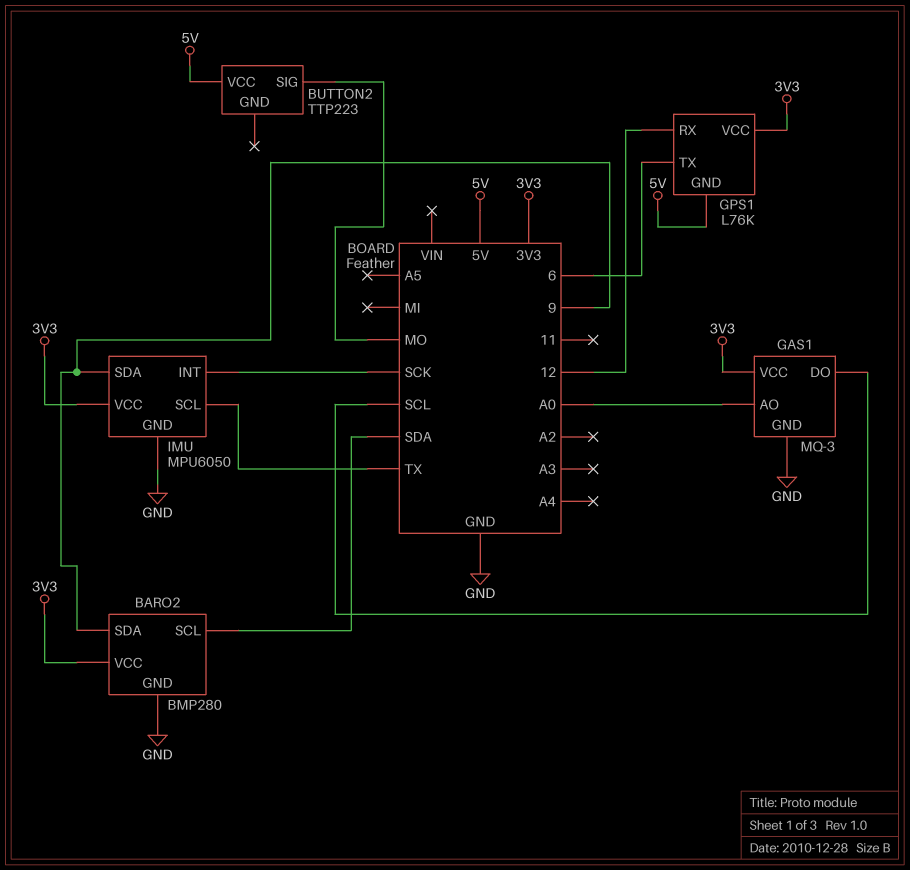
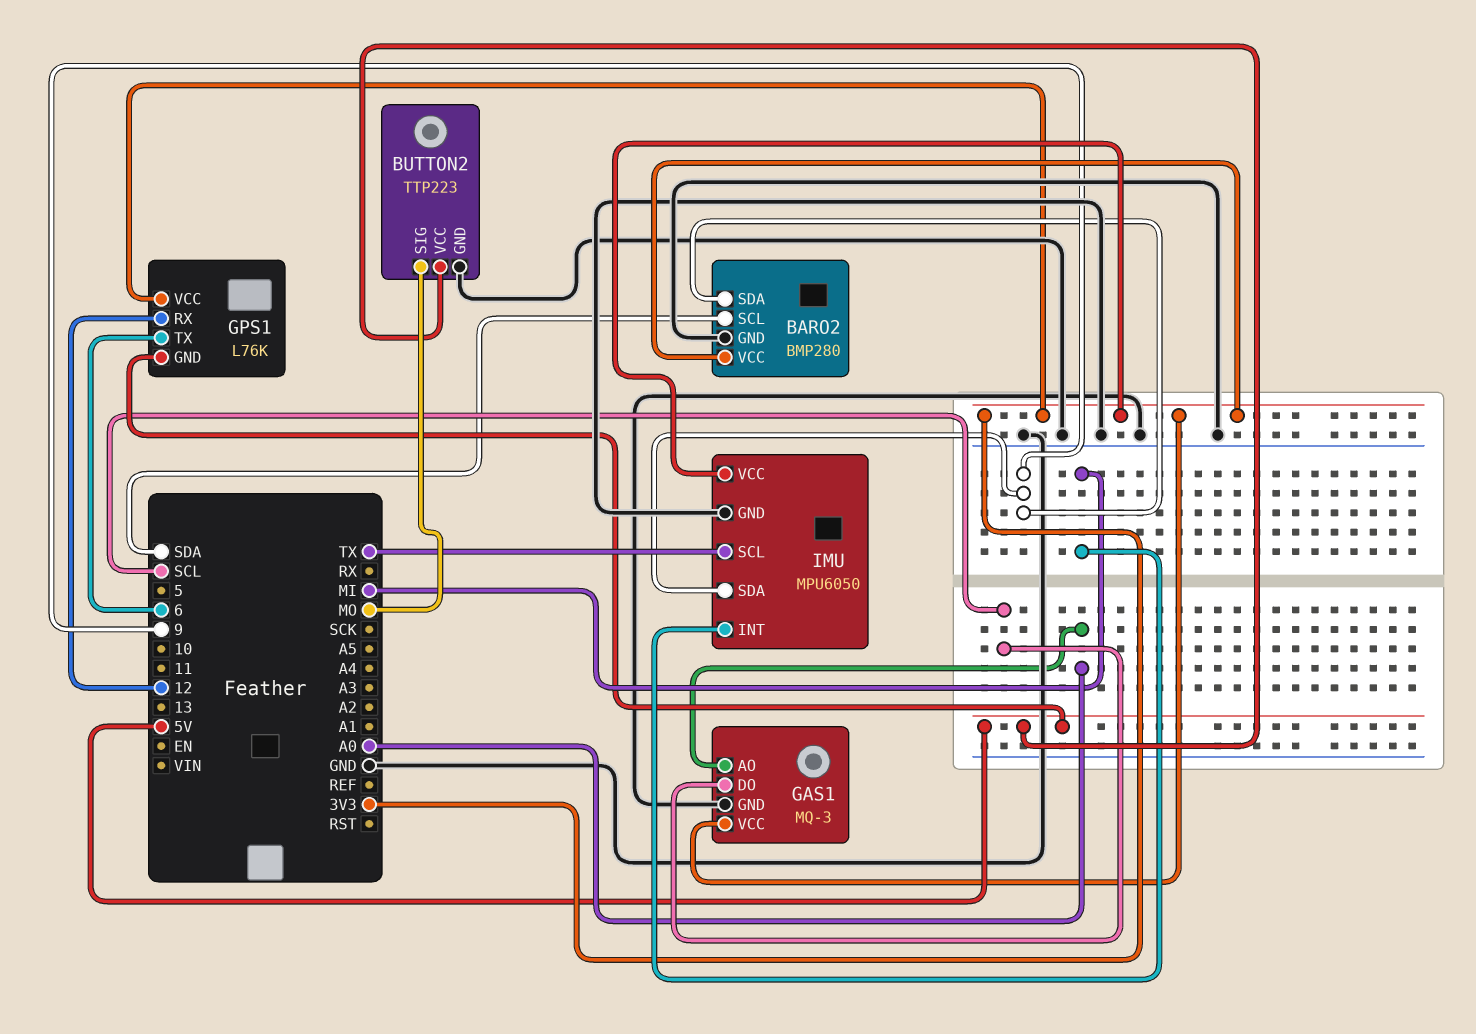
BUTTON2 pin GND: none -> GND
IMU pin INT: SCK -> MI

